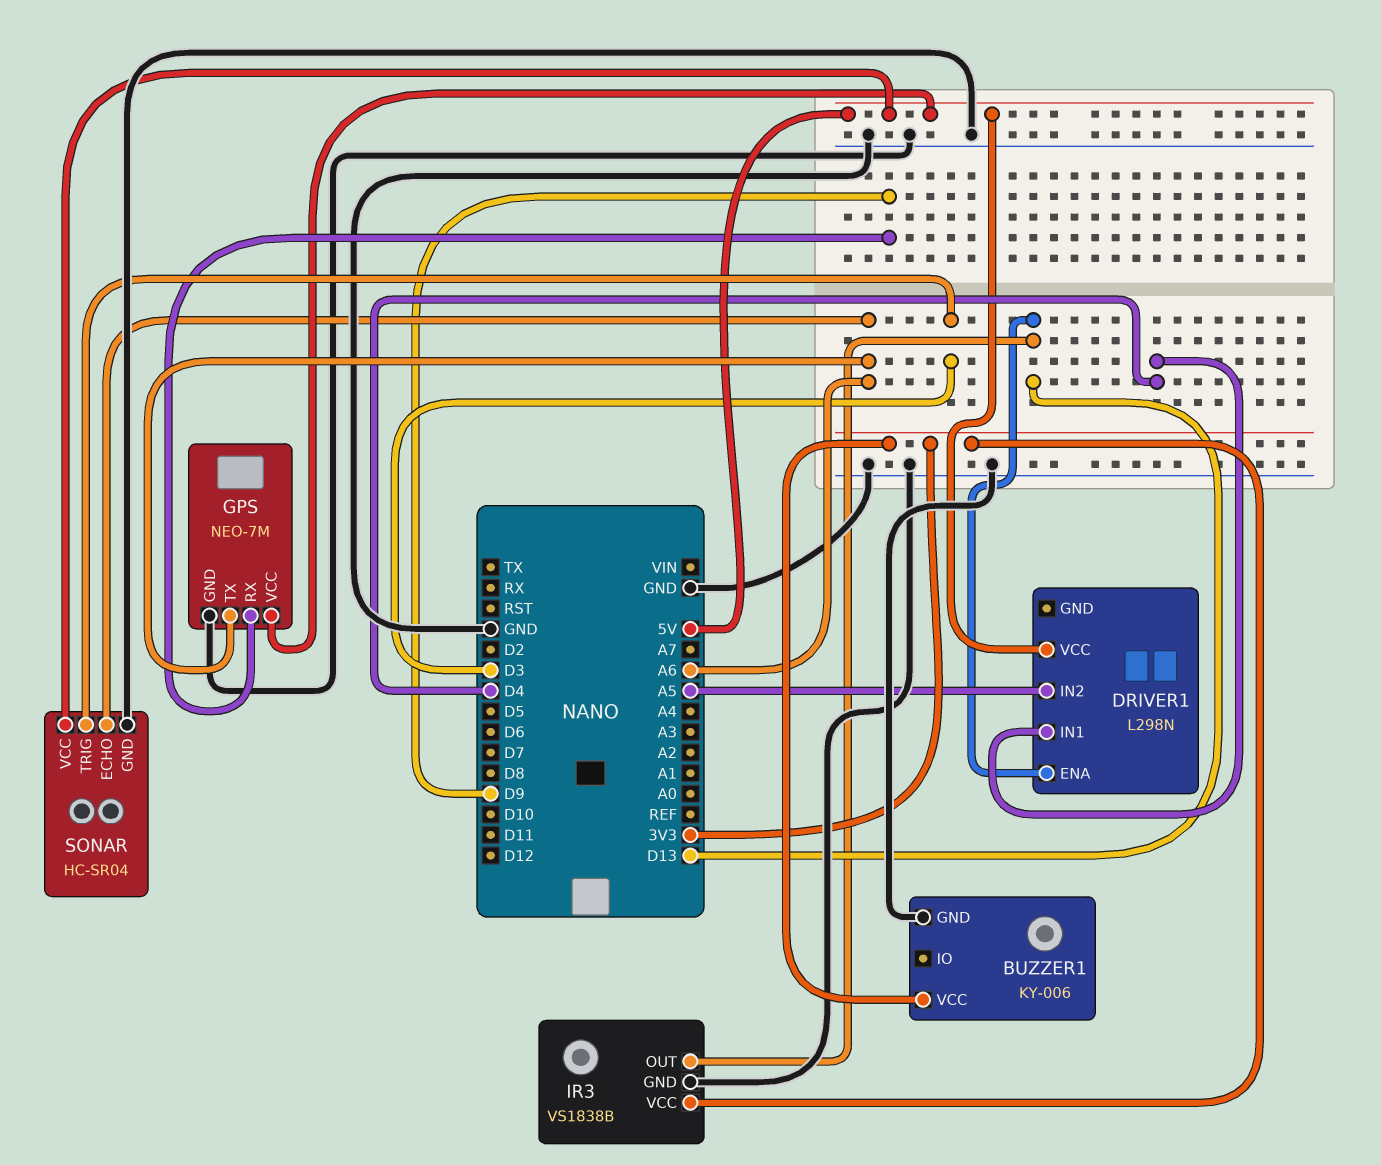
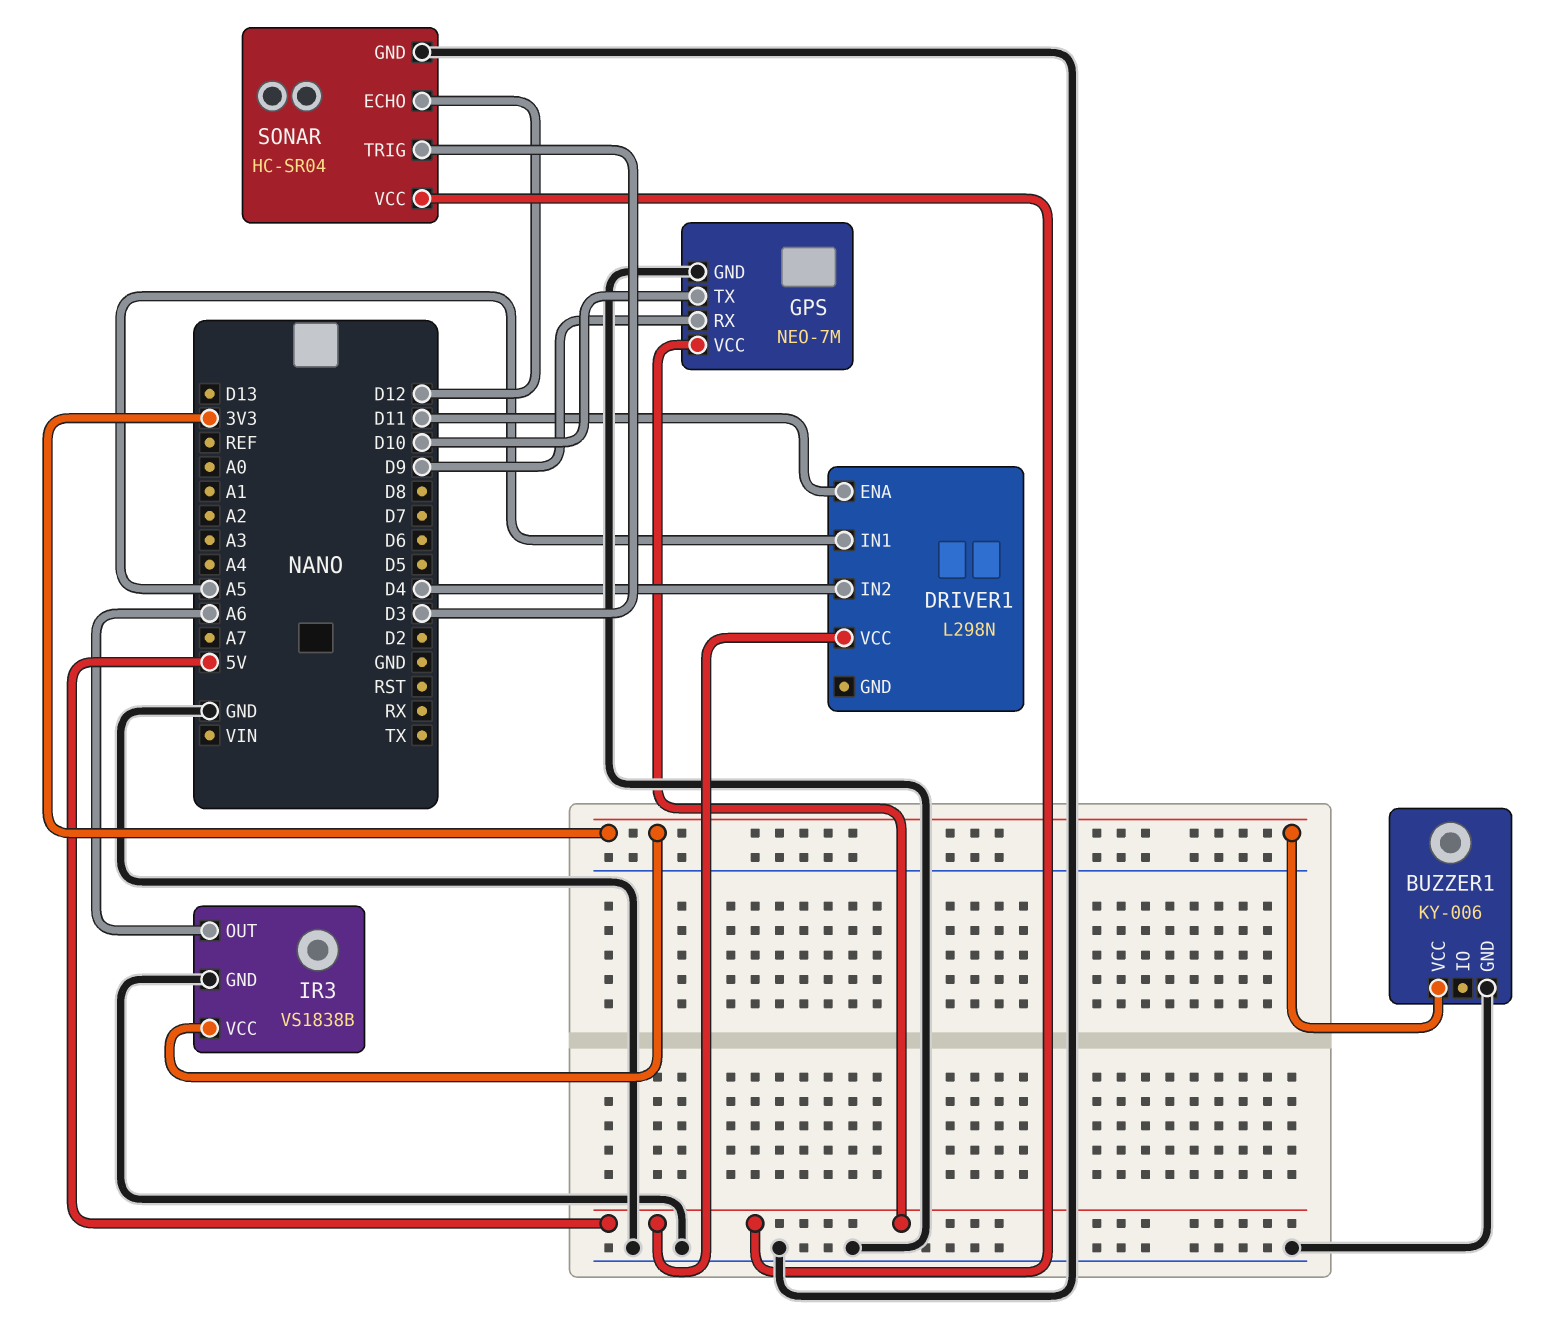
DRIVER1 pin ENA: D13 -> D11
DRIVER1 pin IN1: D4 -> A5
DRIVER1 pin IN2: A5 -> D4
GPS pin TX: A6 -> D10
IR3 pin OUT: D13 -> A6
SONAR pin ECHO: A6 -> D12

